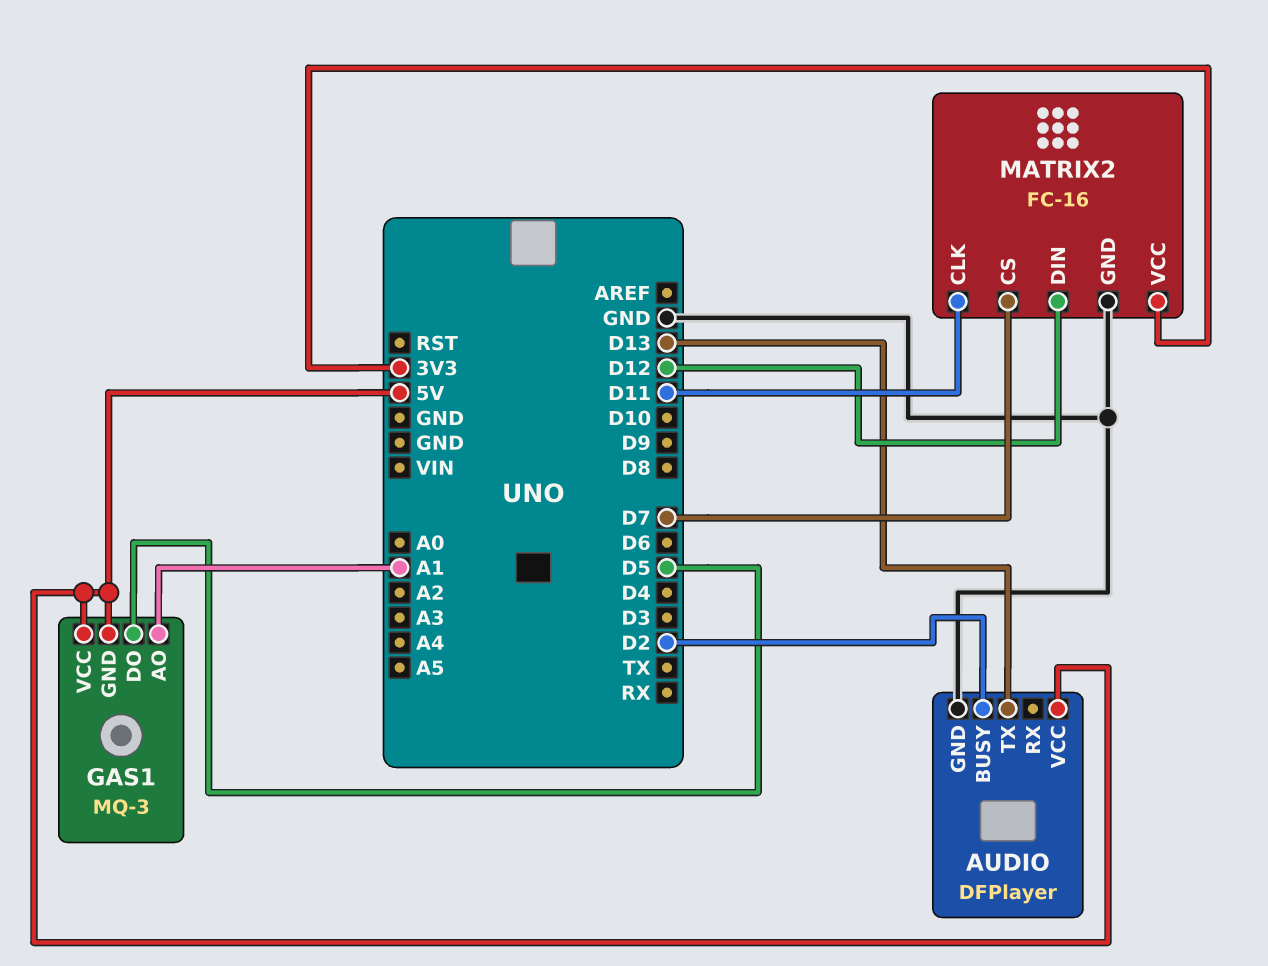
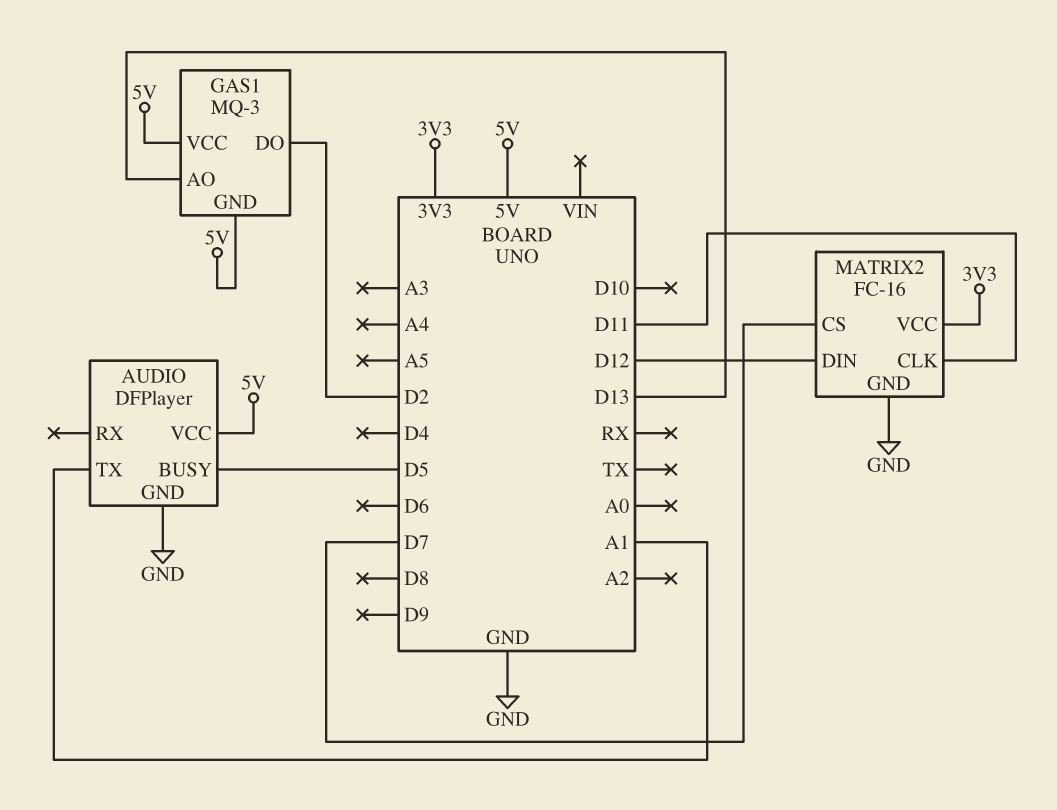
AUDIO pin BUSY: D2 -> D5
AUDIO pin TX: D13 -> A1
GAS1 pin AO: A1 -> D13
GAS1 pin DO: D5 -> D2

